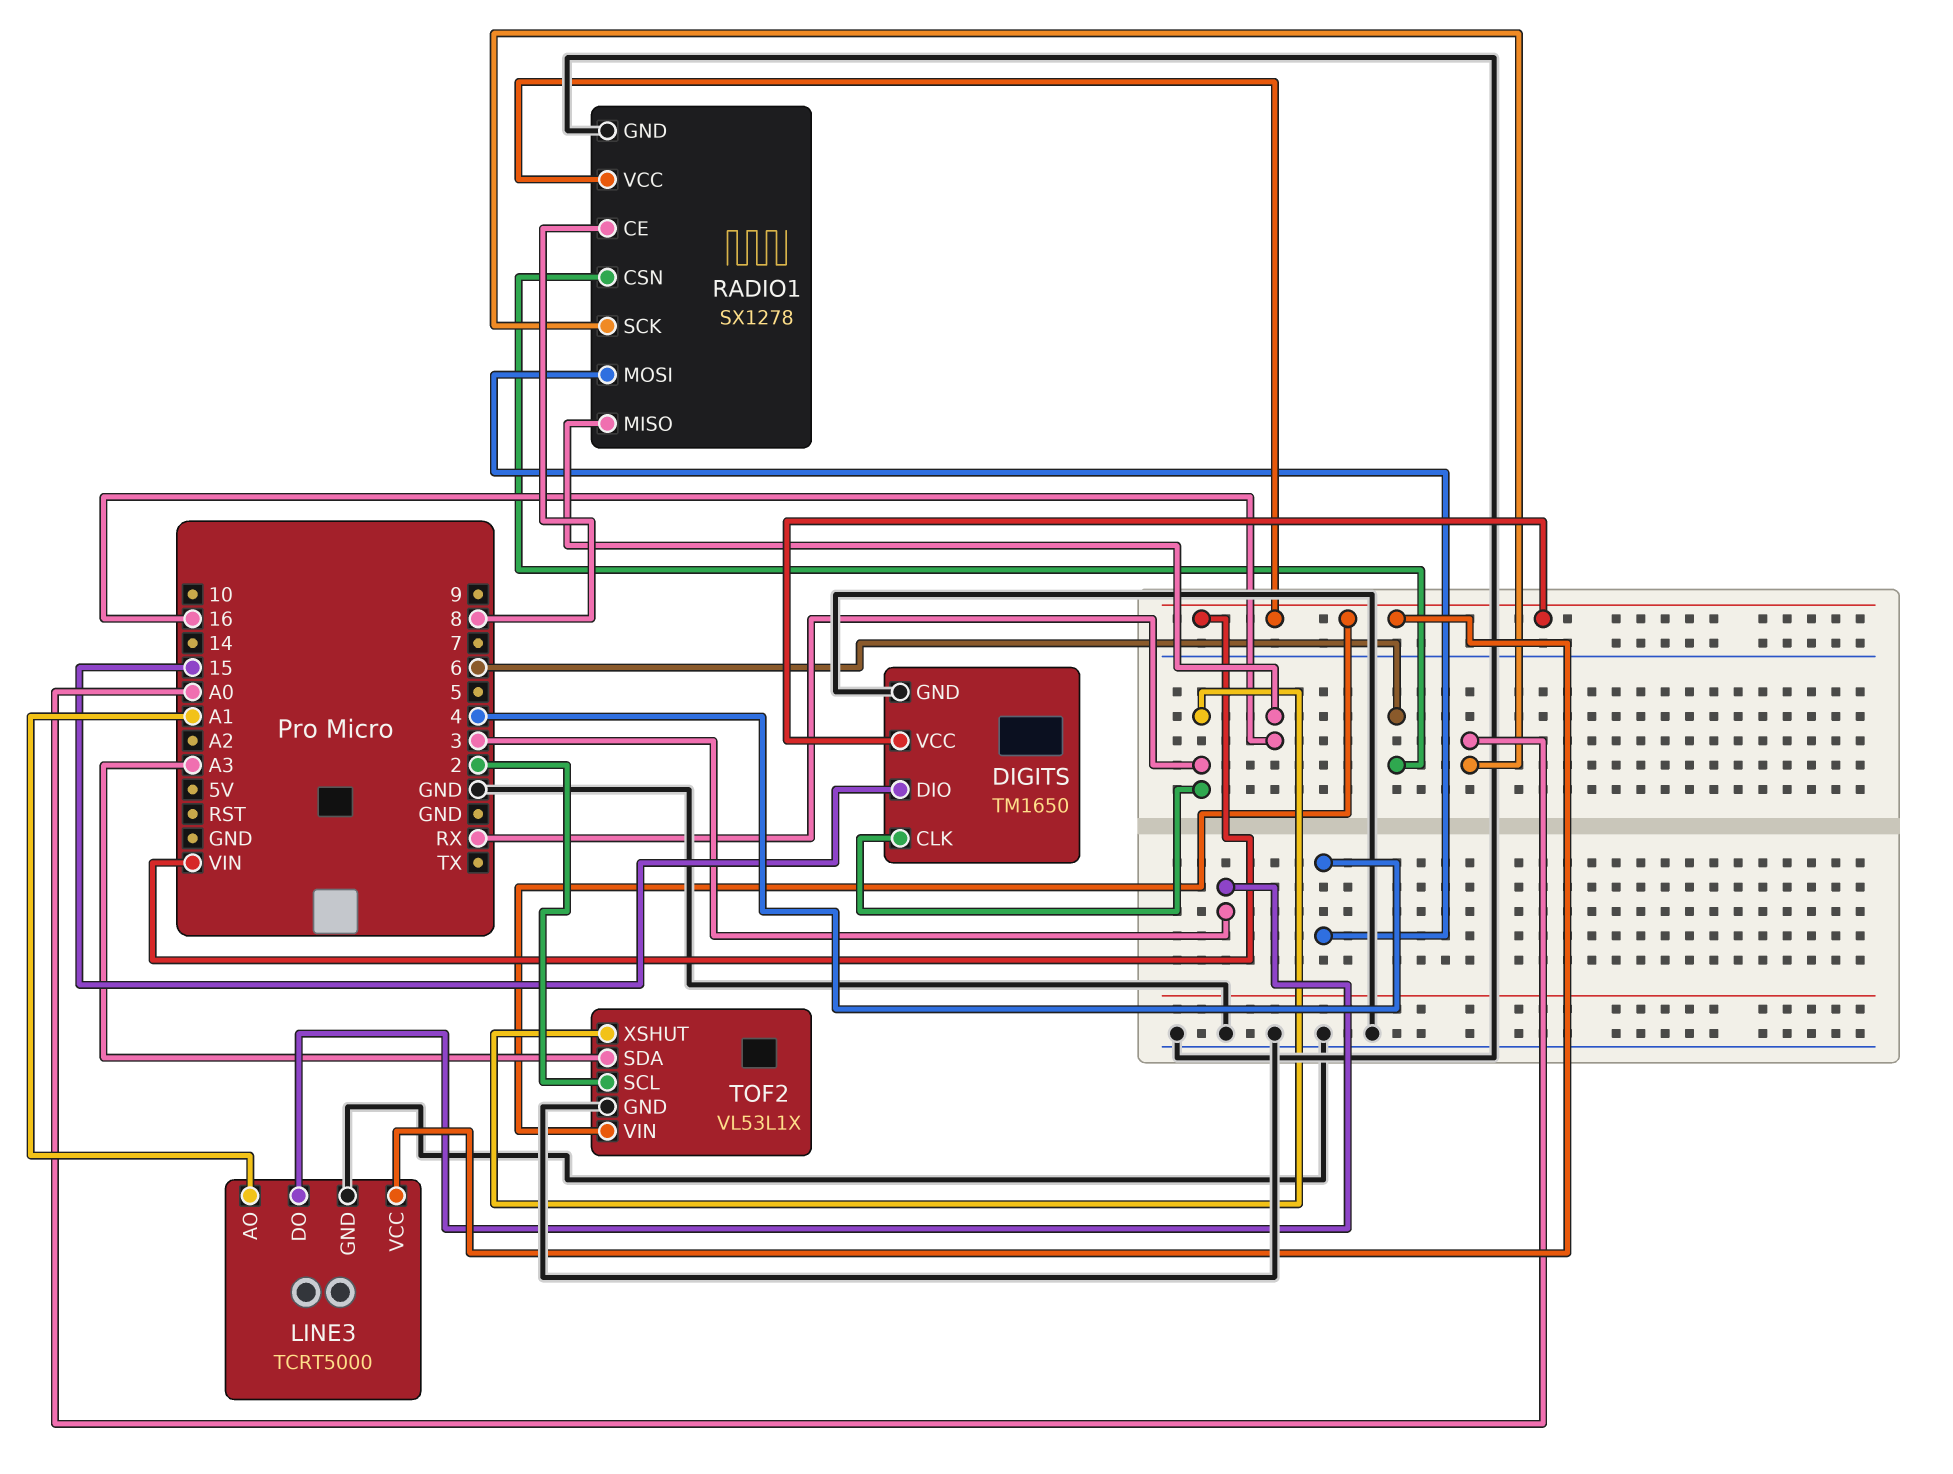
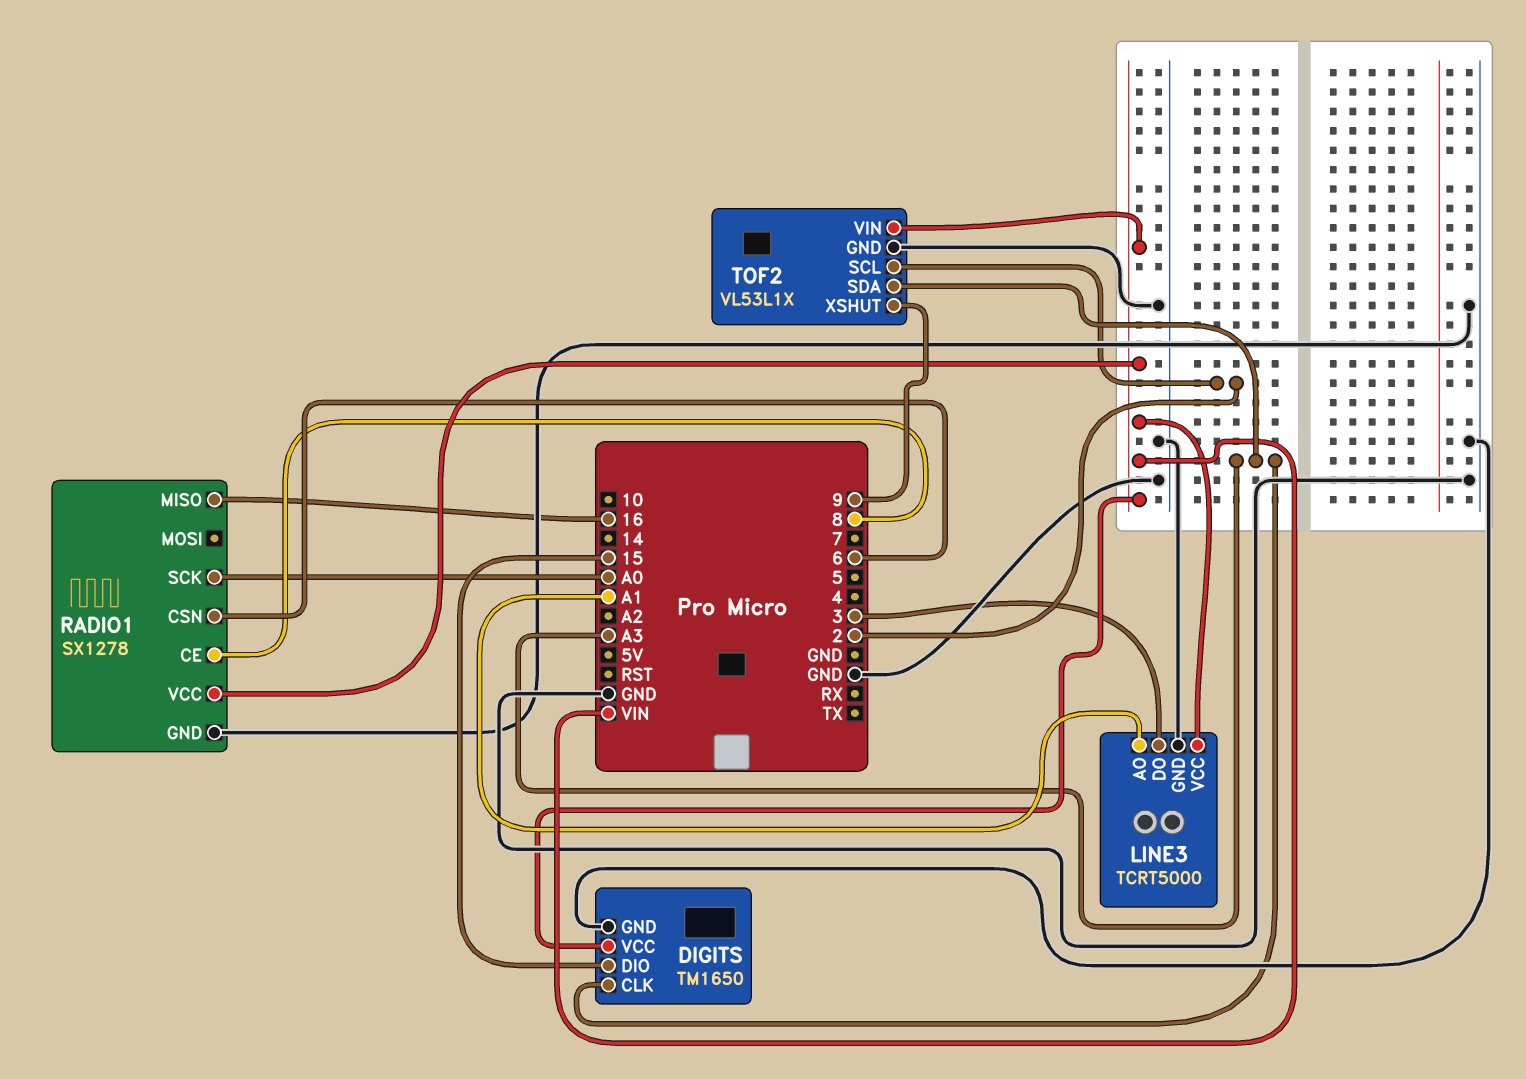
DIGITS pin CLK: RX -> A3
RADIO1 pin MOSI: 4 -> none
TOF2 pin XSHUT: RX -> 9

